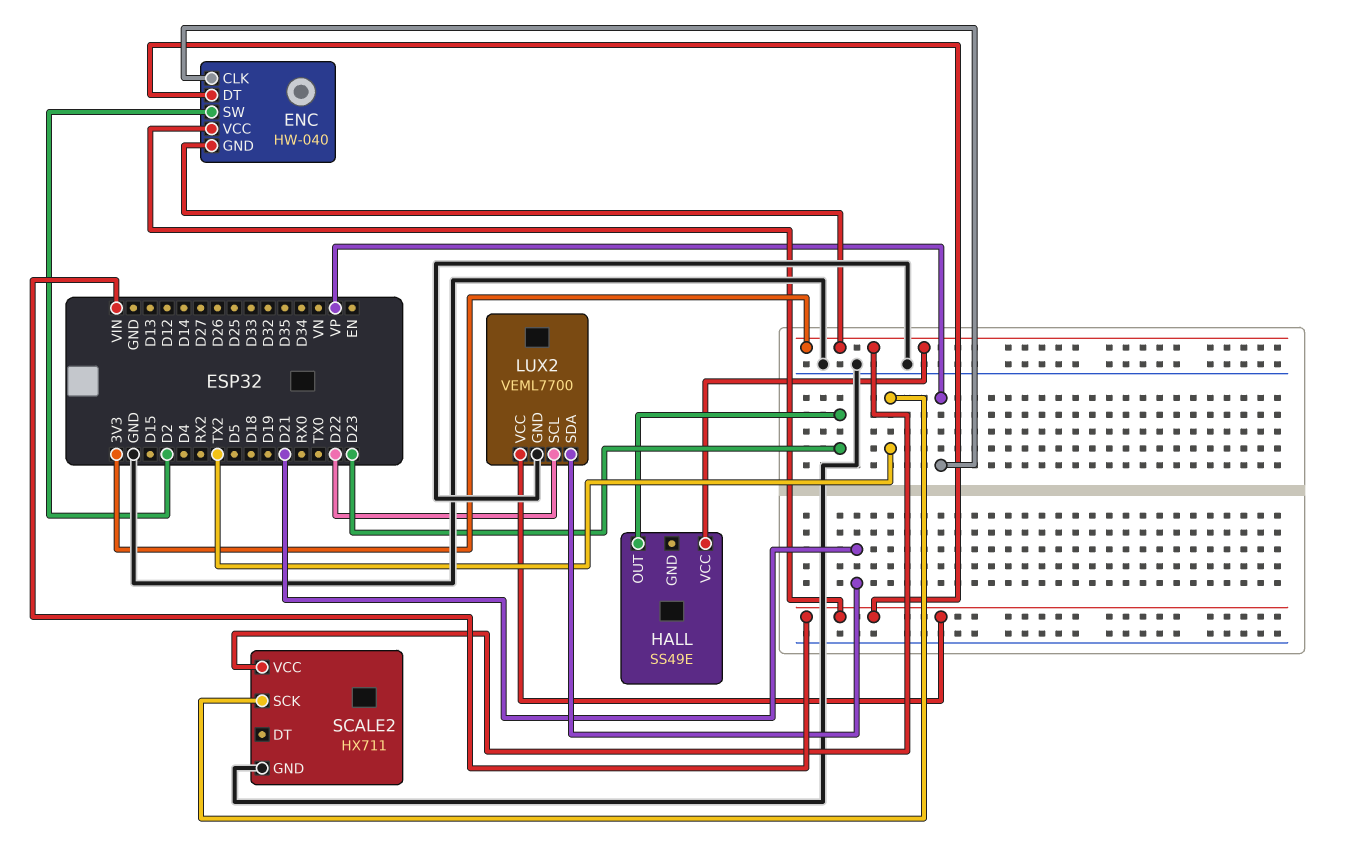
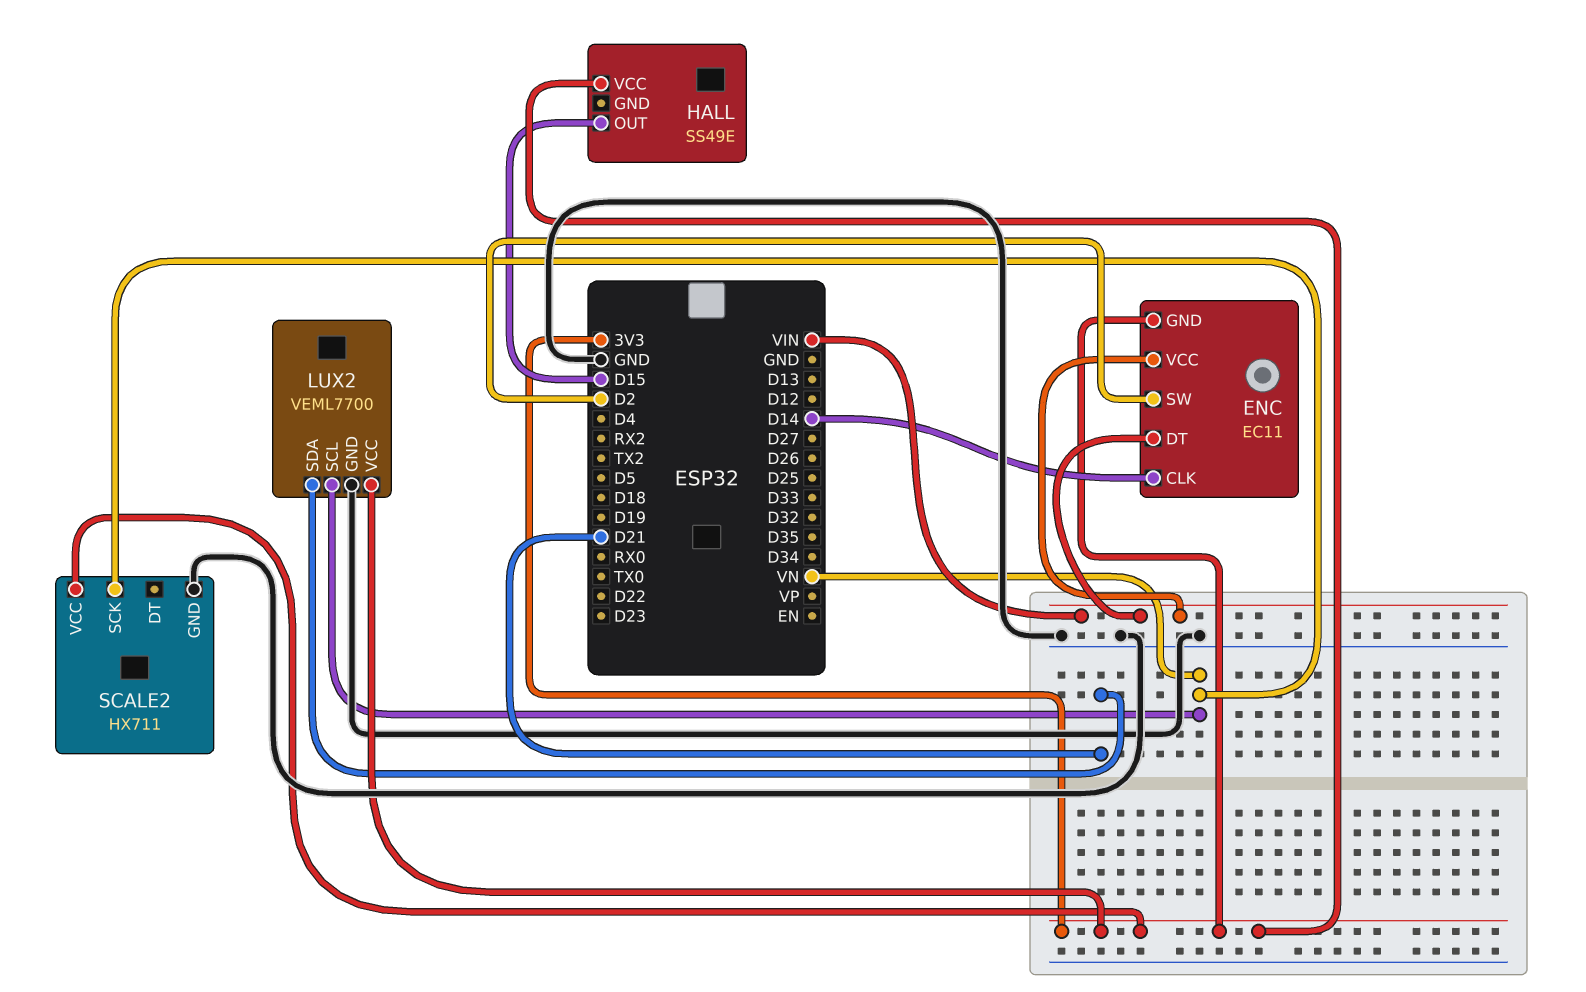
ENC: HW-040 -> EC11
ENC pin CLK: VP -> D14
HALL pin OUT: D23 -> D15
LUX2 pin SCL: D22 -> VN
LUX2 pin VCC: VIN -> 3V3
SCALE2 pin SCK: TX2 -> VN

